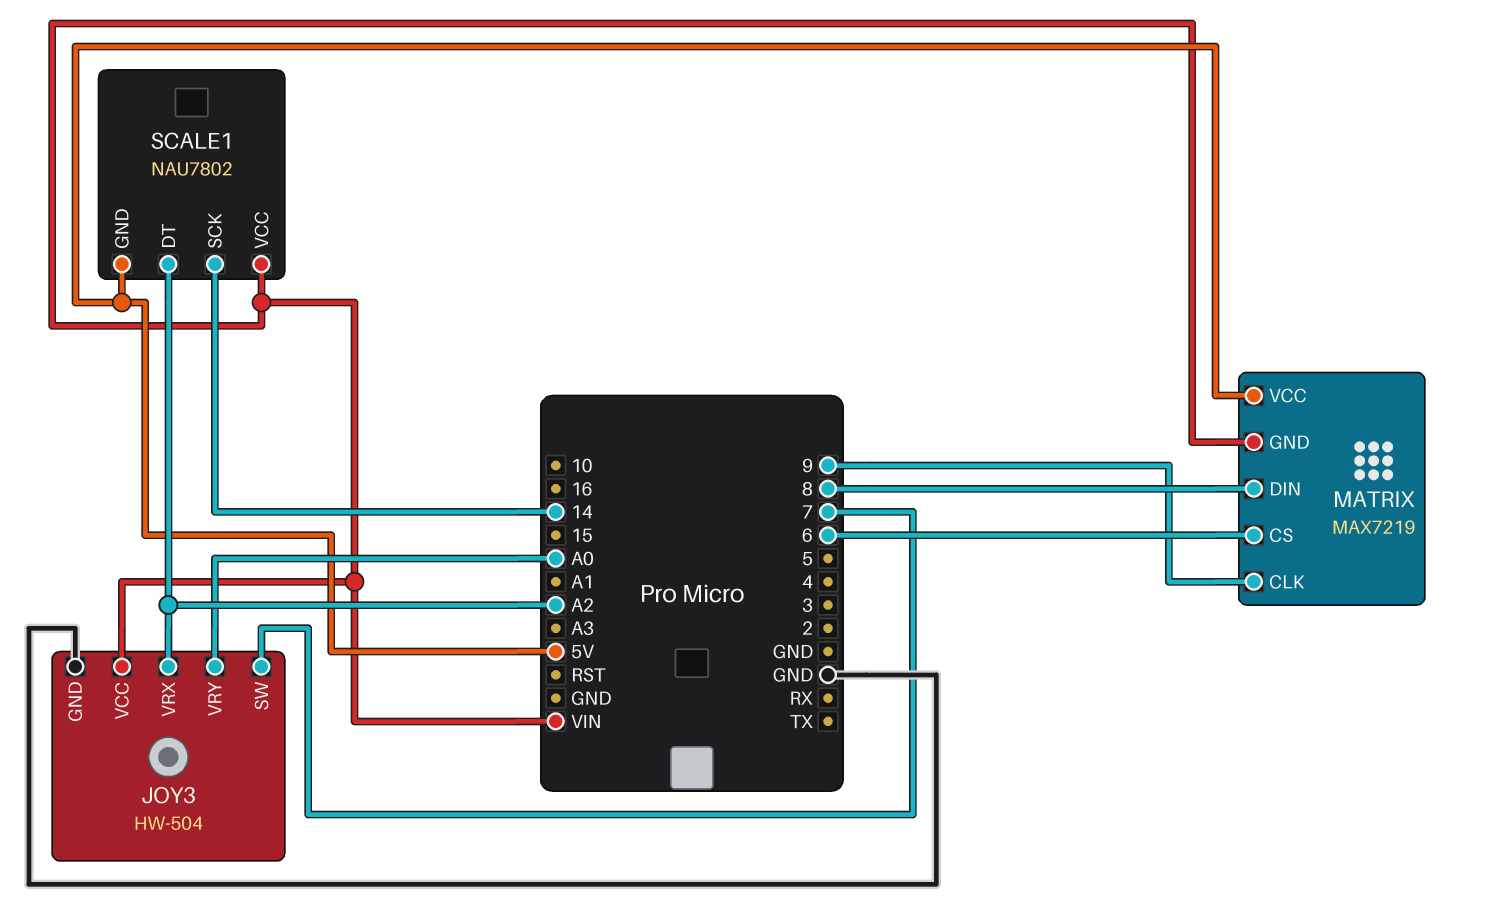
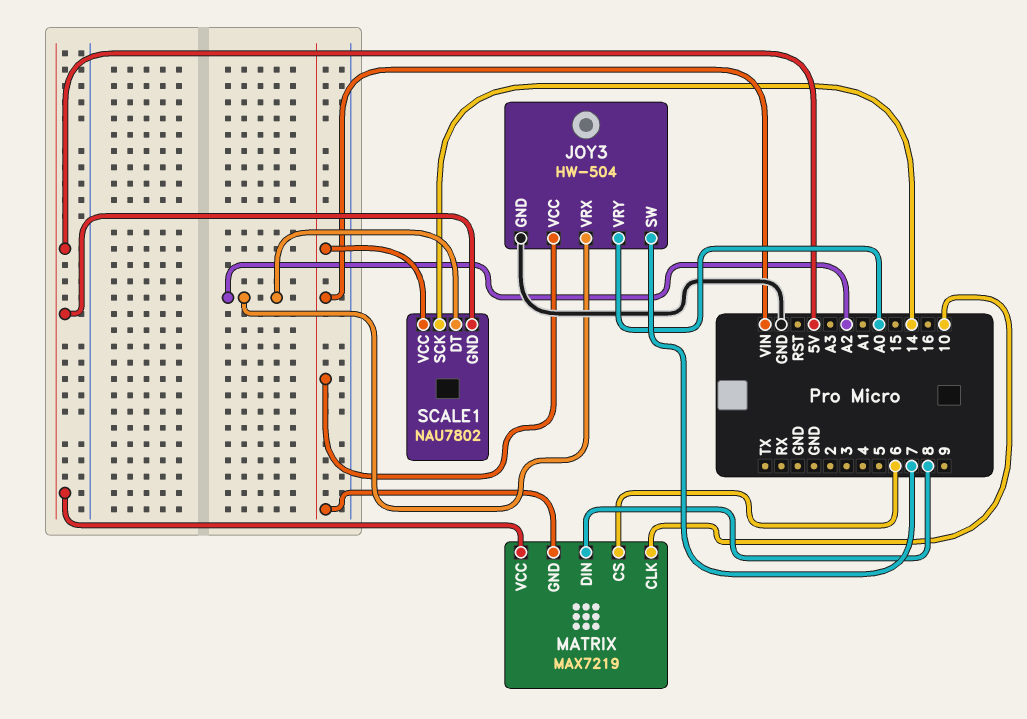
MATRIX pin CLK: 9 -> 10

